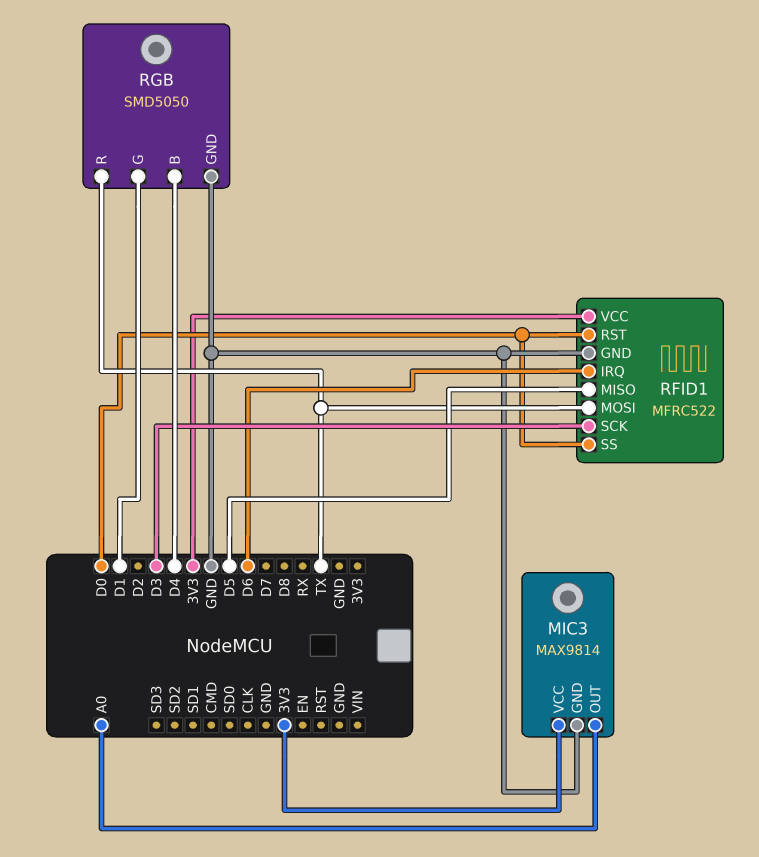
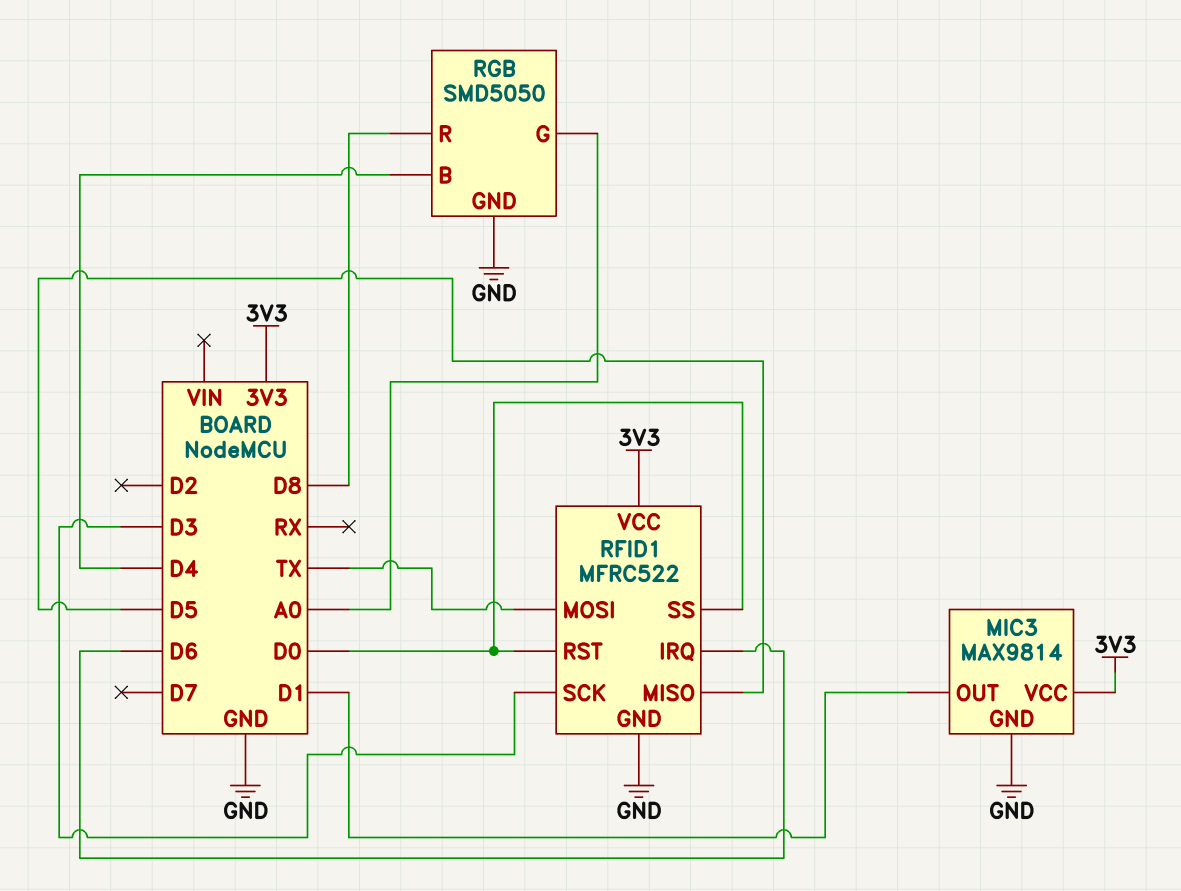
MIC3 pin OUT: A0 -> D1
RGB pin G: D1 -> A0
RGB pin R: TX -> D8

